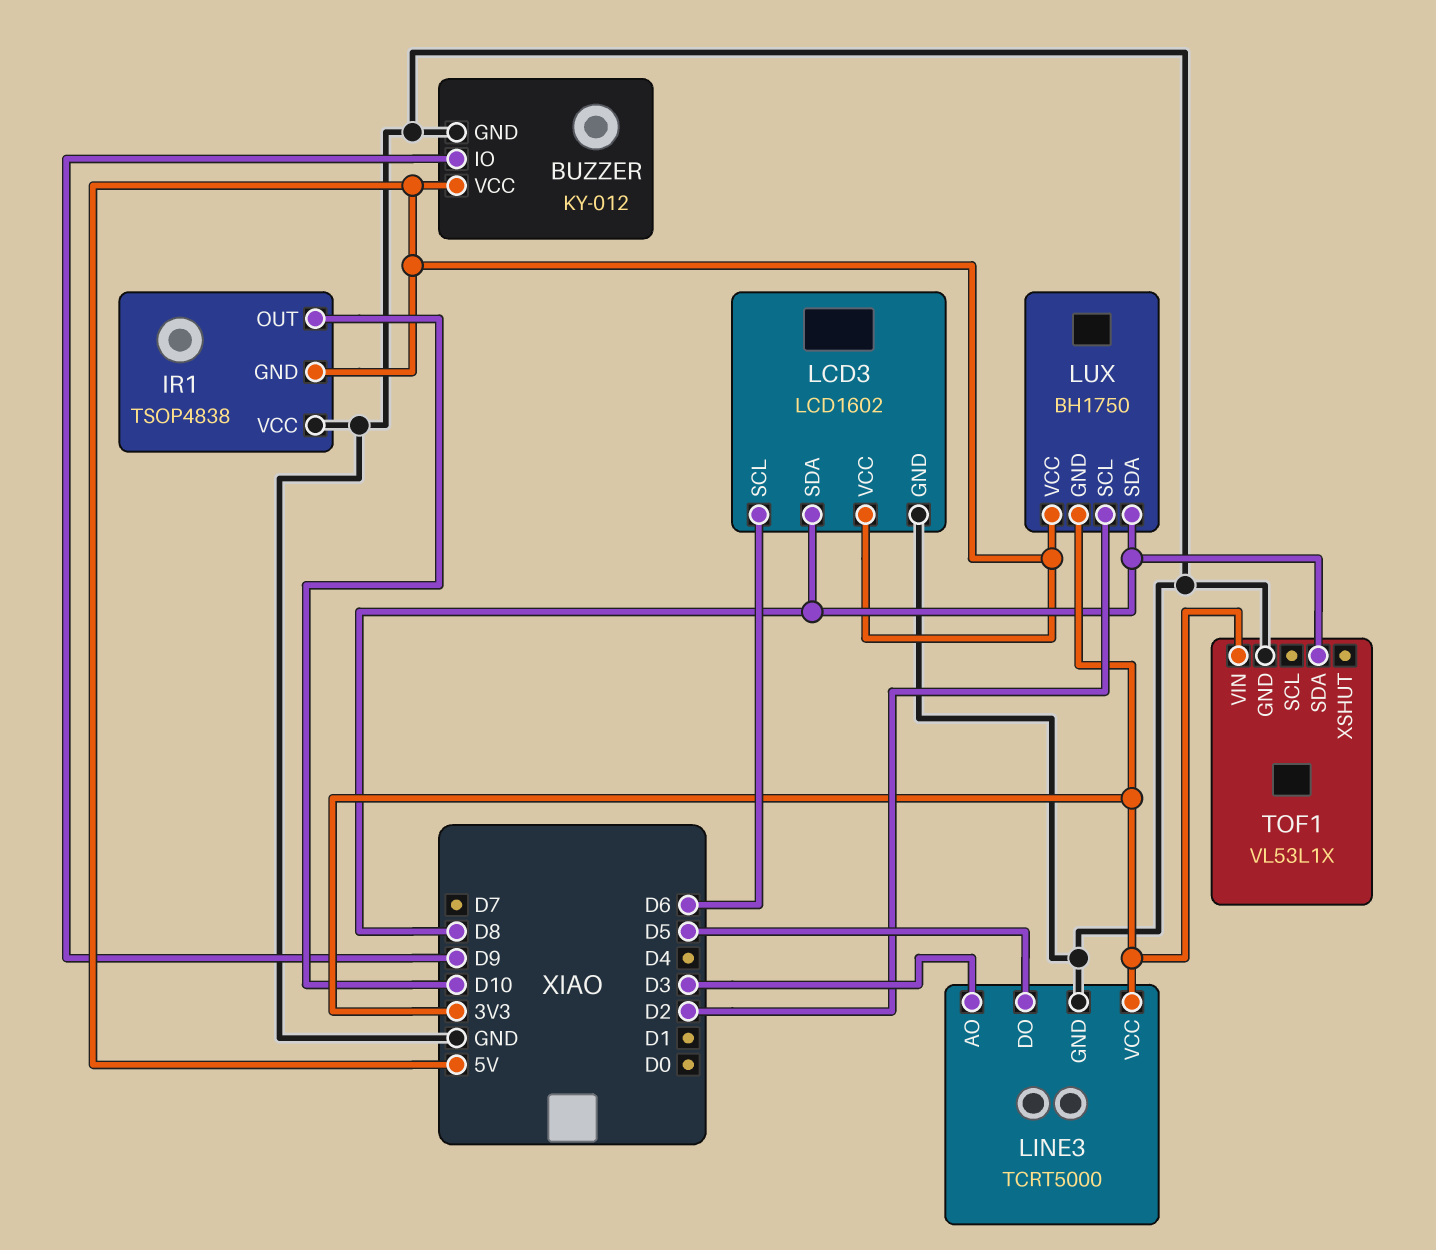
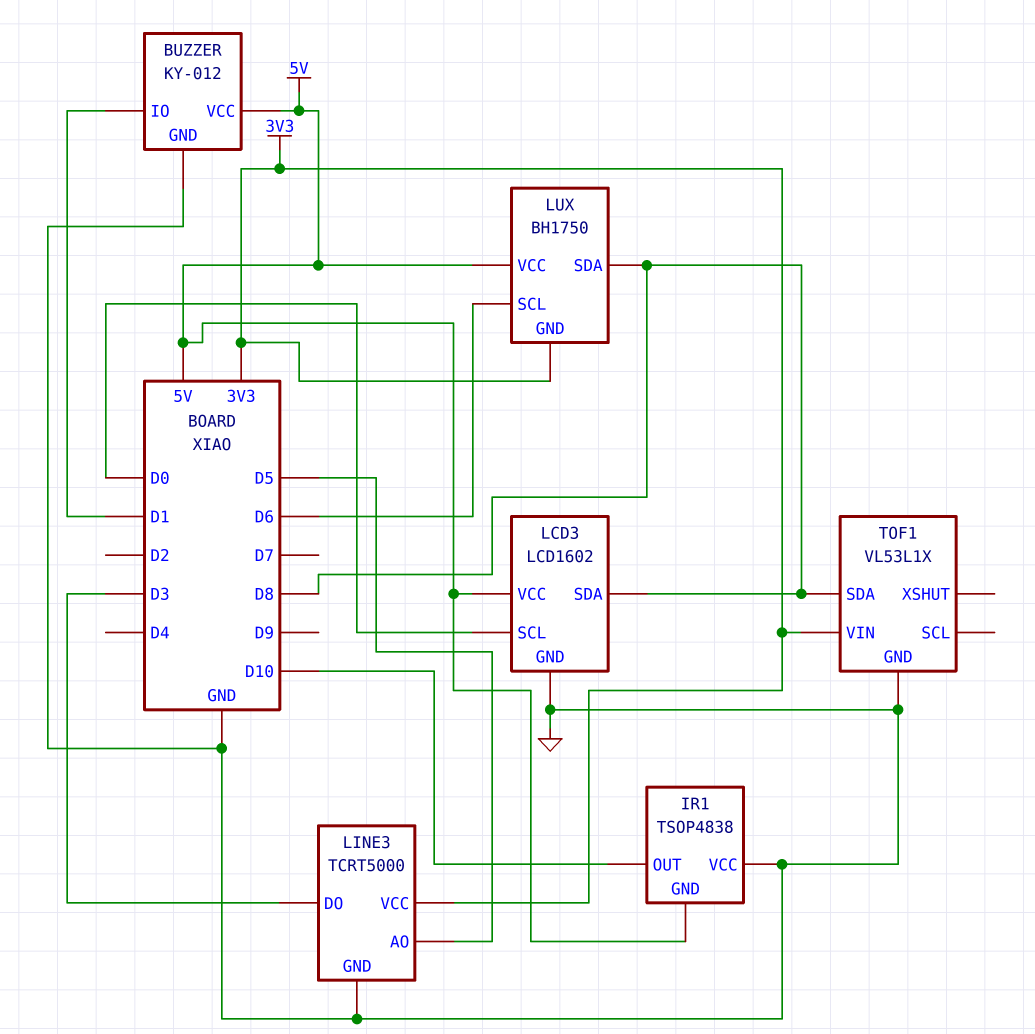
BUZZER pin IO: D9 -> D1
LCD3 pin SCL: D6 -> D0
LINE3 pin AO: D3 -> D5
LINE3 pin DO: D5 -> D3
LUX pin SCL: D2 -> D6

